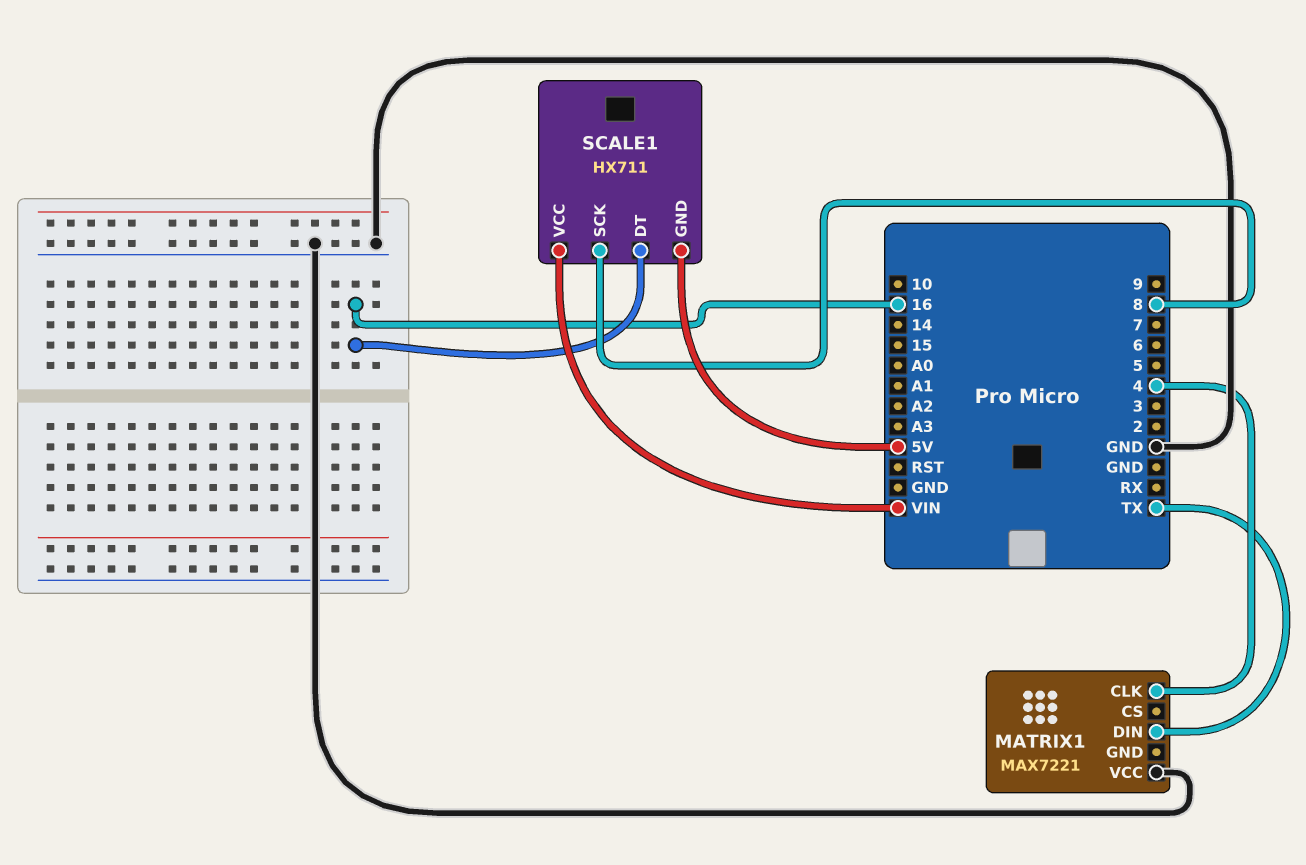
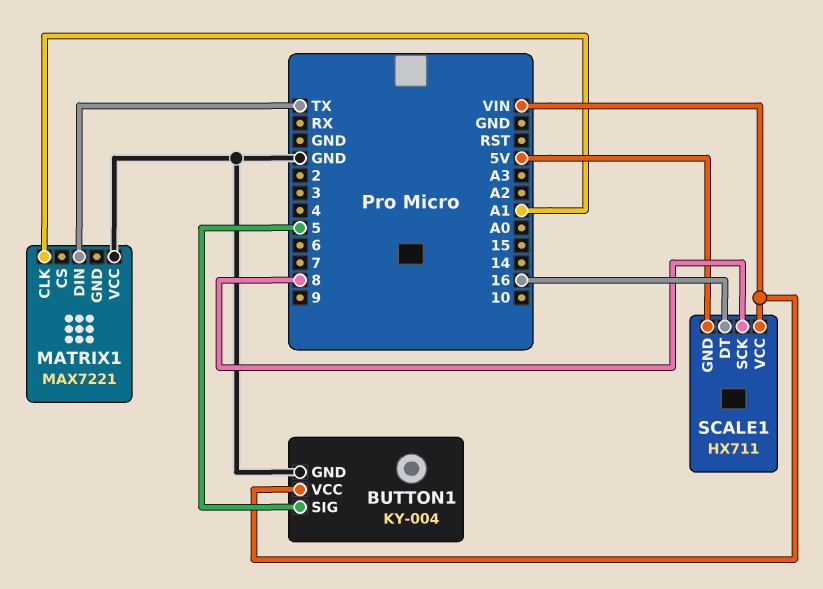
BUTTON1: none -> KY-004
BUTTON1 pin GND: none -> GND
BUTTON1 pin SIG: none -> 5
BUTTON1 pin VCC: none -> VIN
MATRIX1 pin CLK: 4 -> A1

